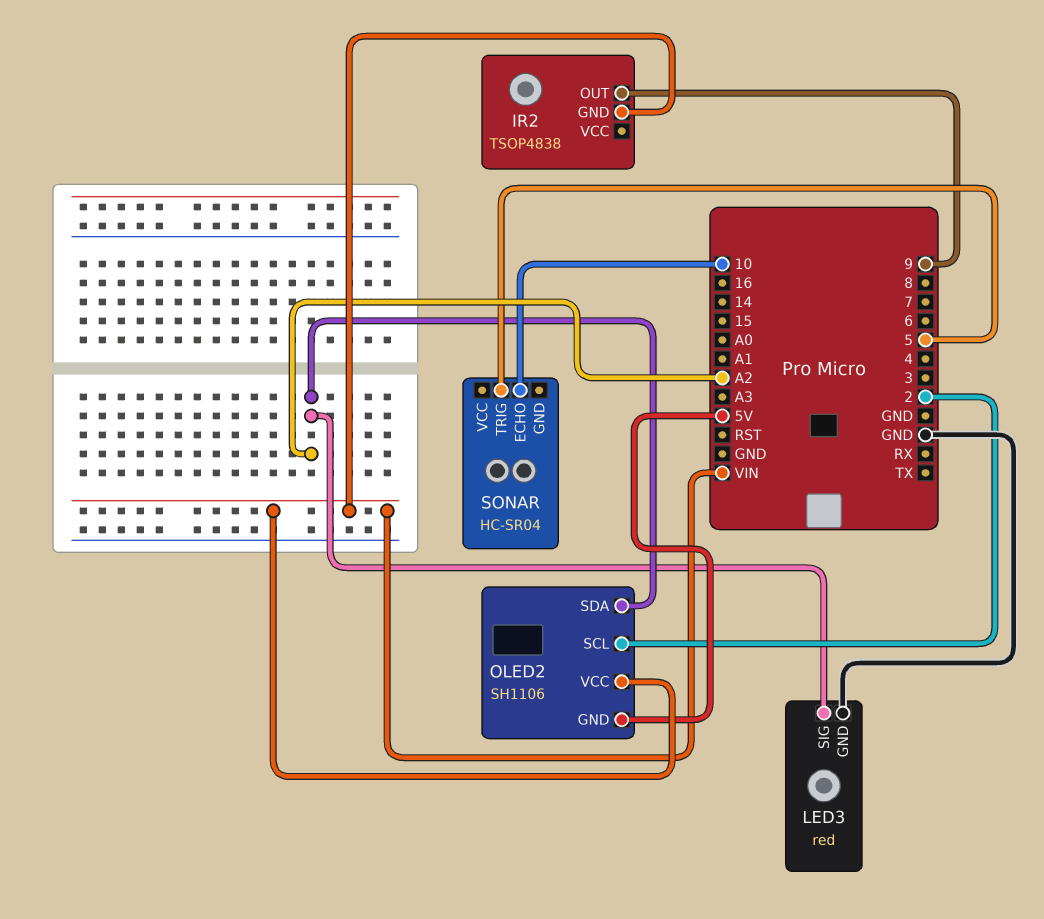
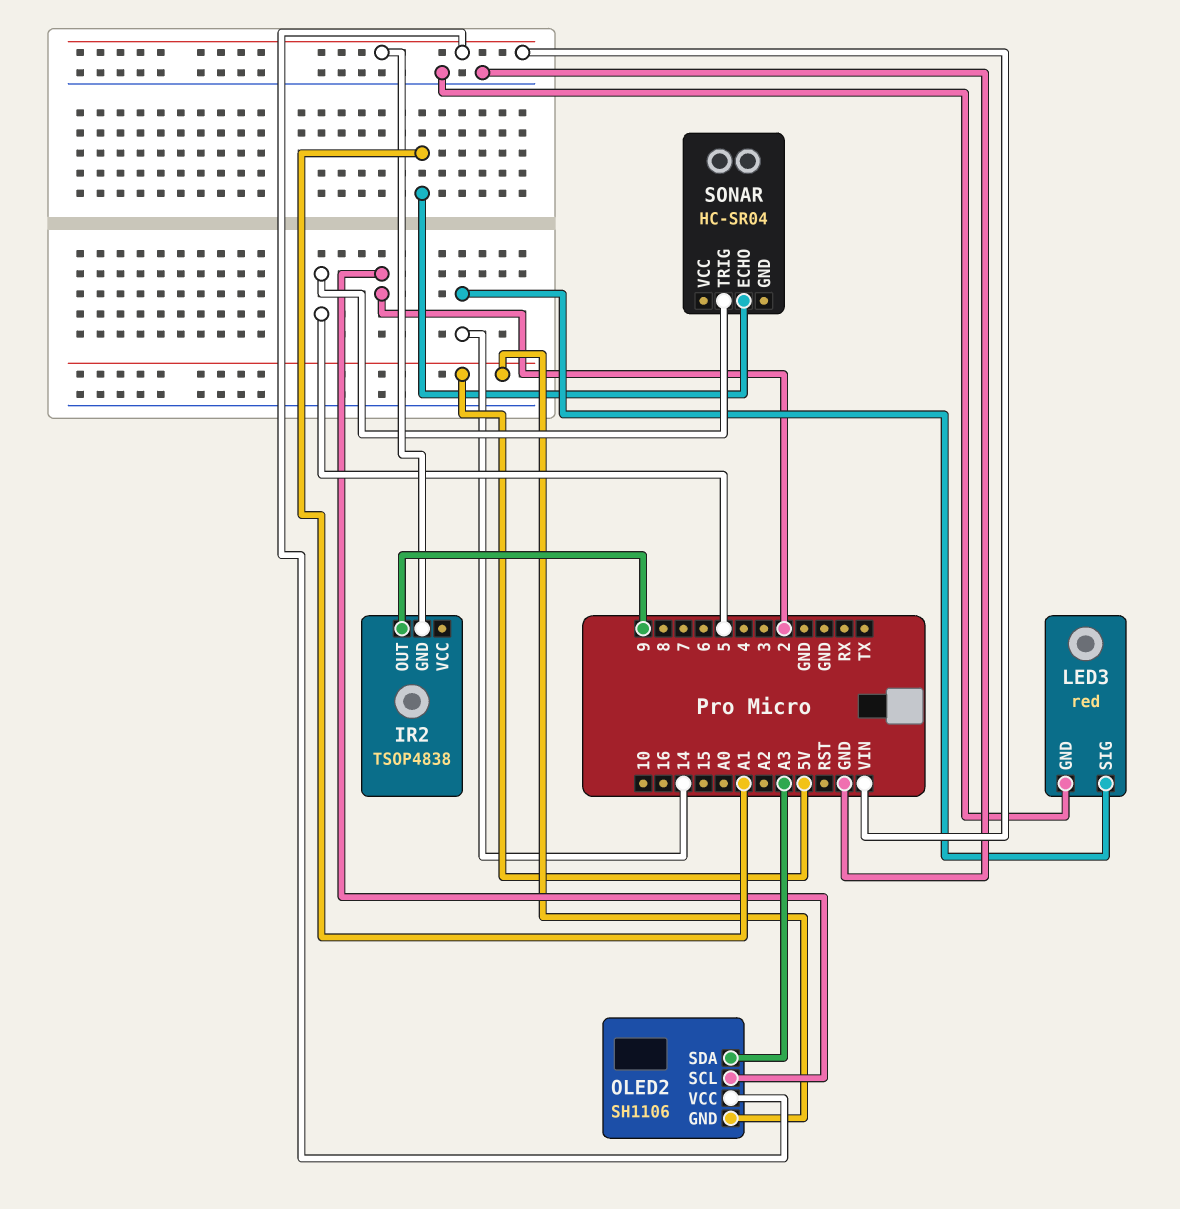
LED3 pin SIG: A2 -> 14
OLED2 pin SDA: A2 -> A3
SONAR pin ECHO: 10 -> A1

